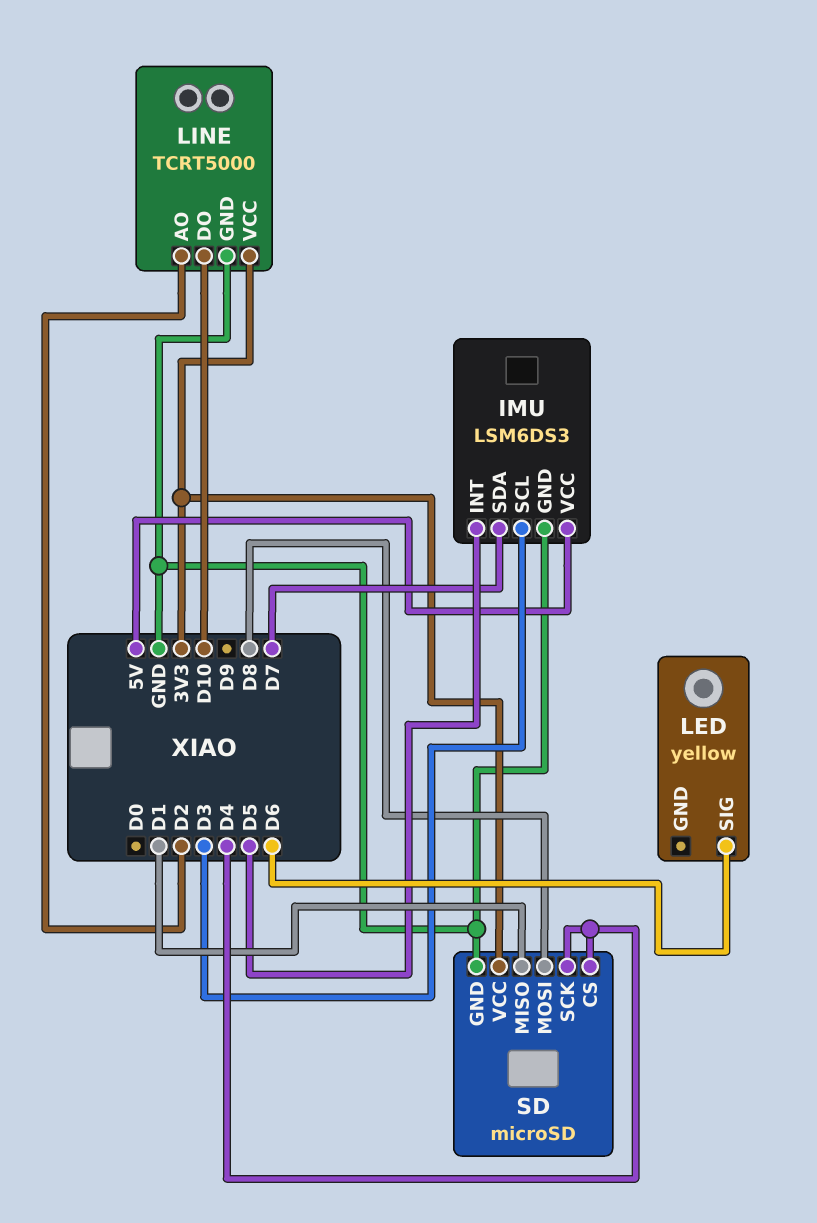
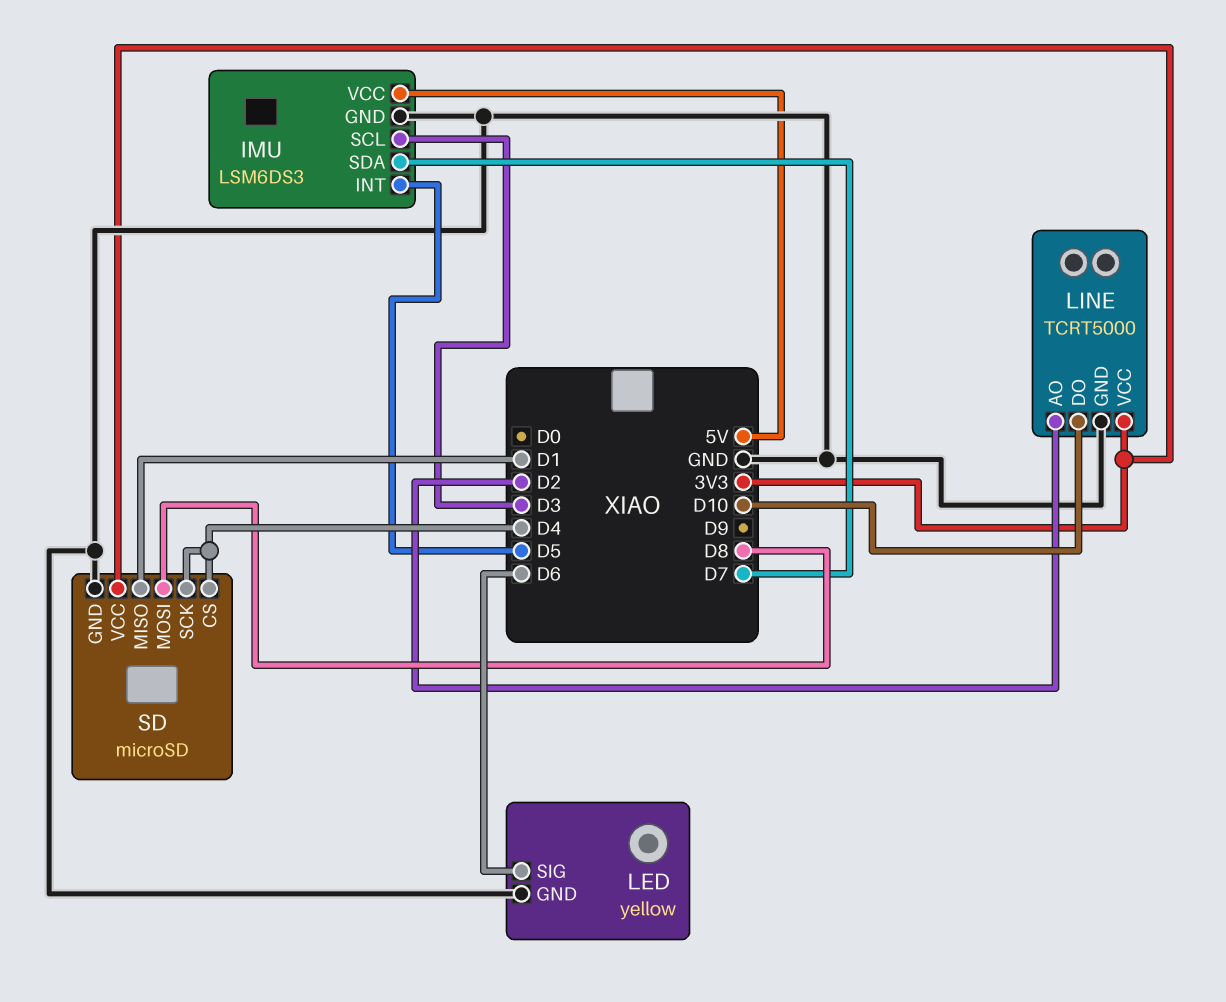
LED pin GND: none -> GND

